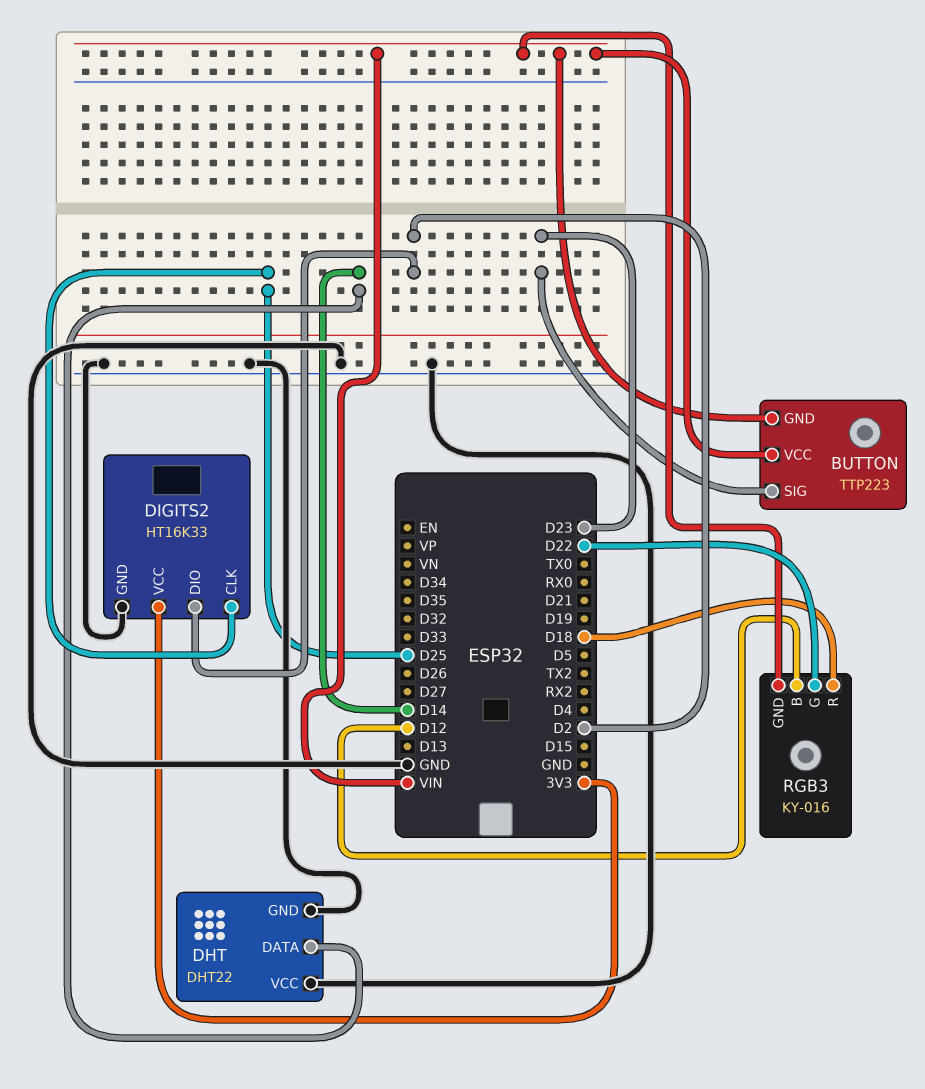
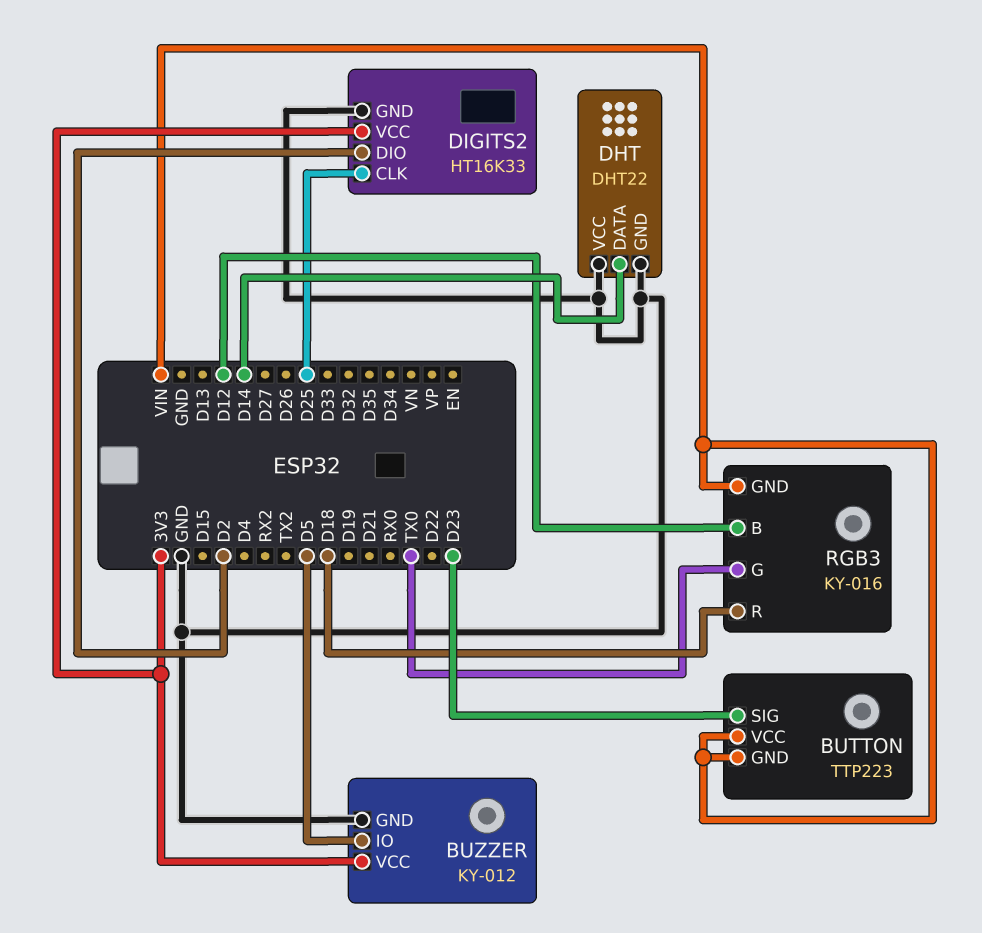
BUZZER: none -> KY-012
BUZZER pin GND: none -> GND
BUZZER pin IO: none -> D5
BUZZER pin VCC: none -> 3V3
RGB3 pin G: D22 -> TX0

